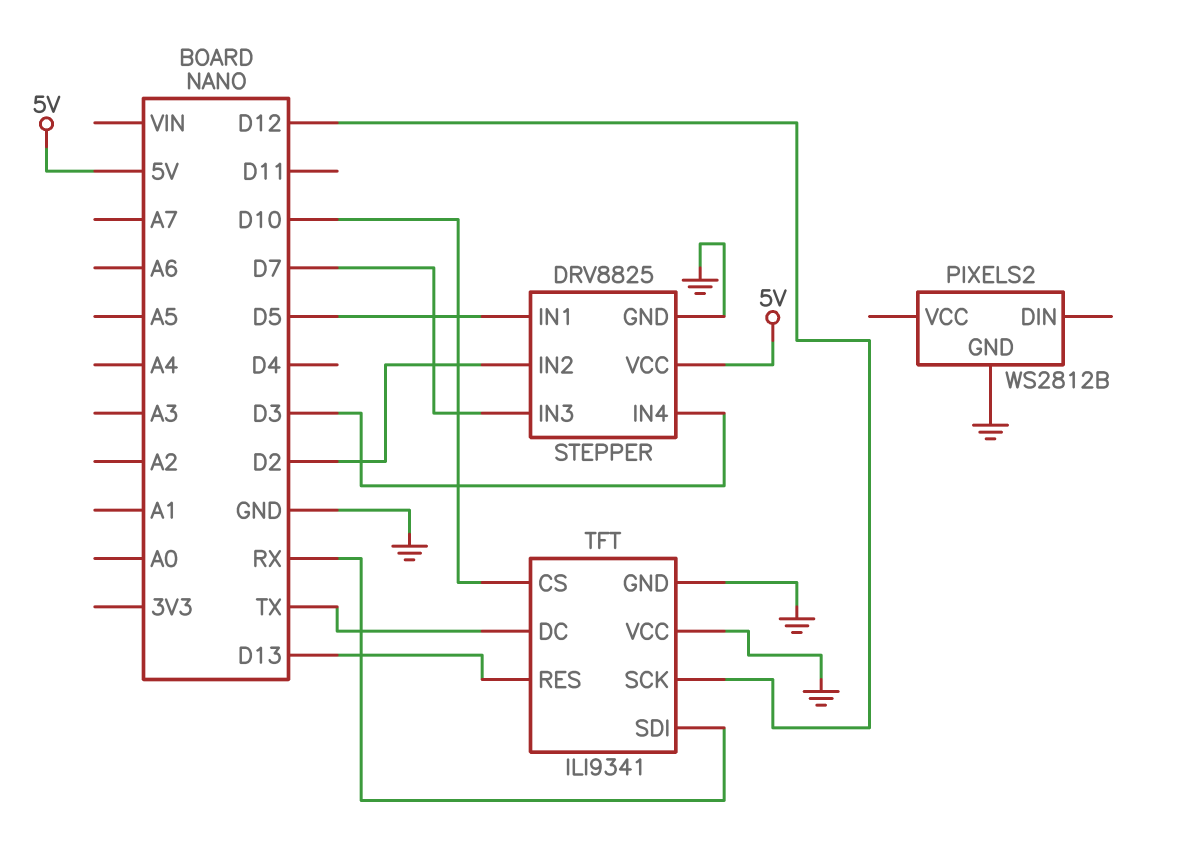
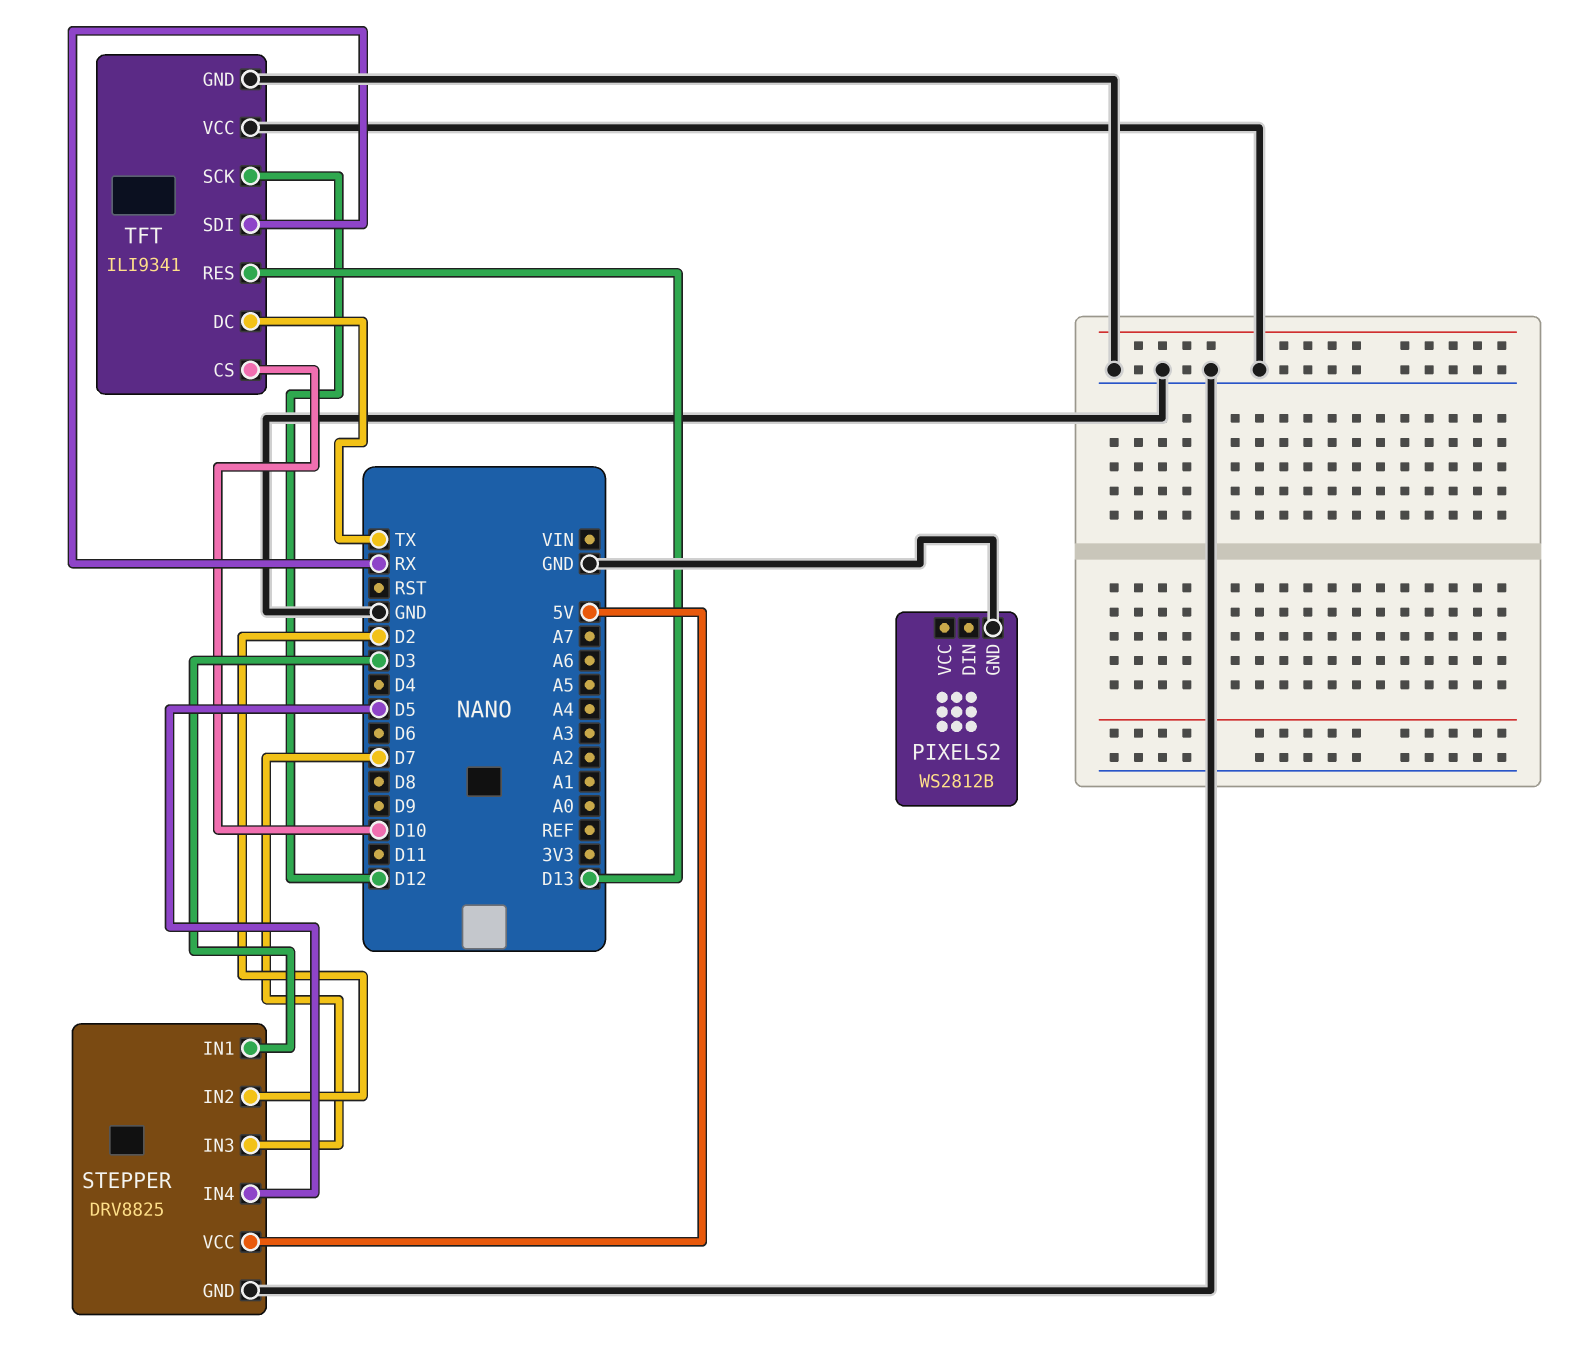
STEPPER pin IN1: D5 -> D3
STEPPER pin IN4: D3 -> D5

